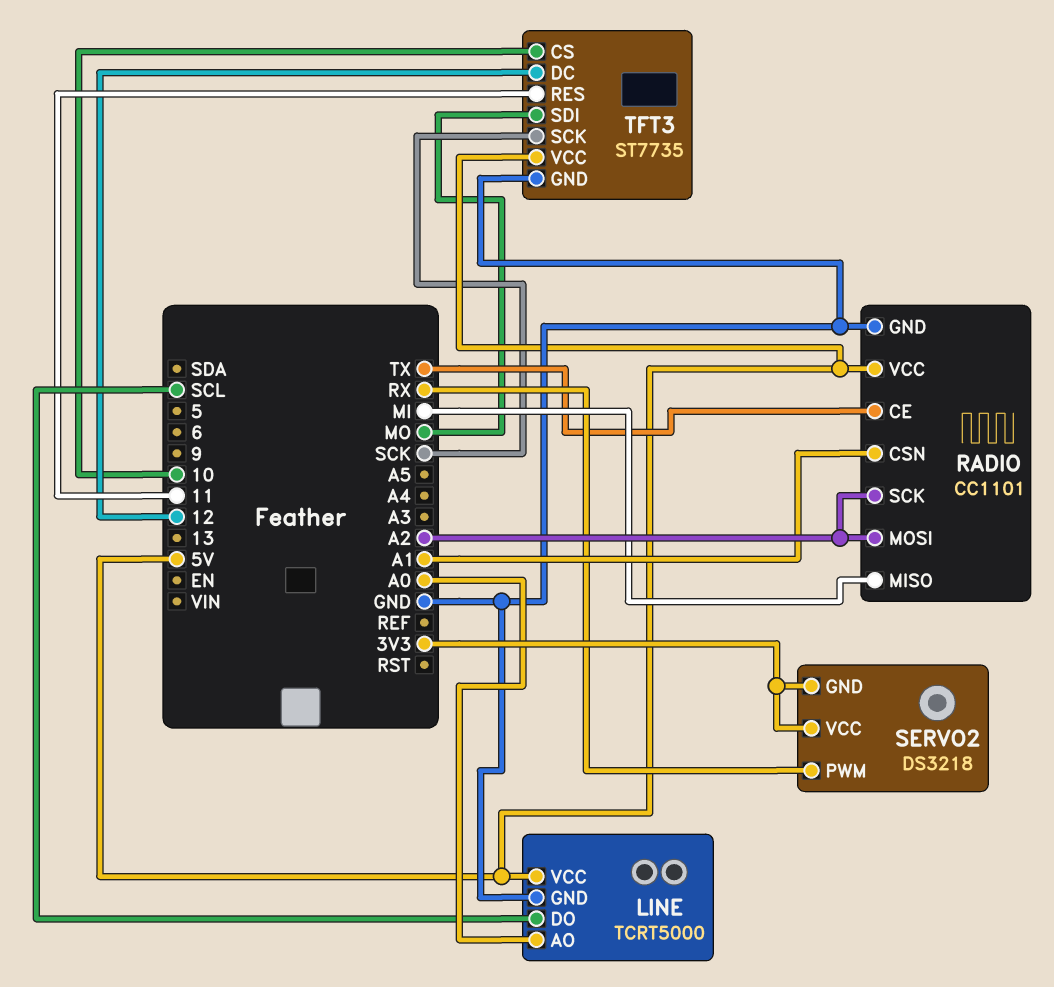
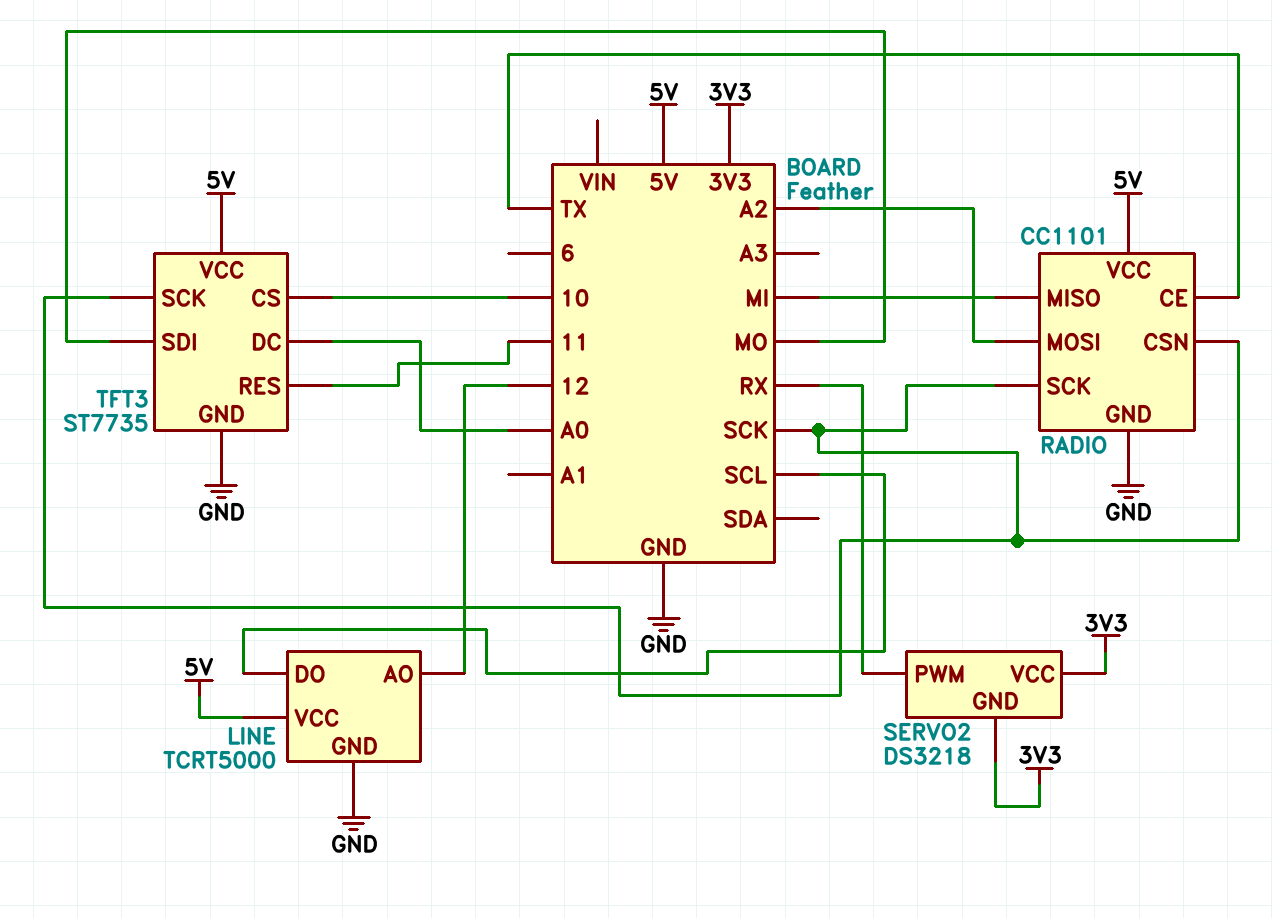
LINE pin AO: A0 -> 12
RADIO pin CSN: A1 -> SCK
RADIO pin SCK: A2 -> SCK
TFT3 pin DC: 12 -> A0

